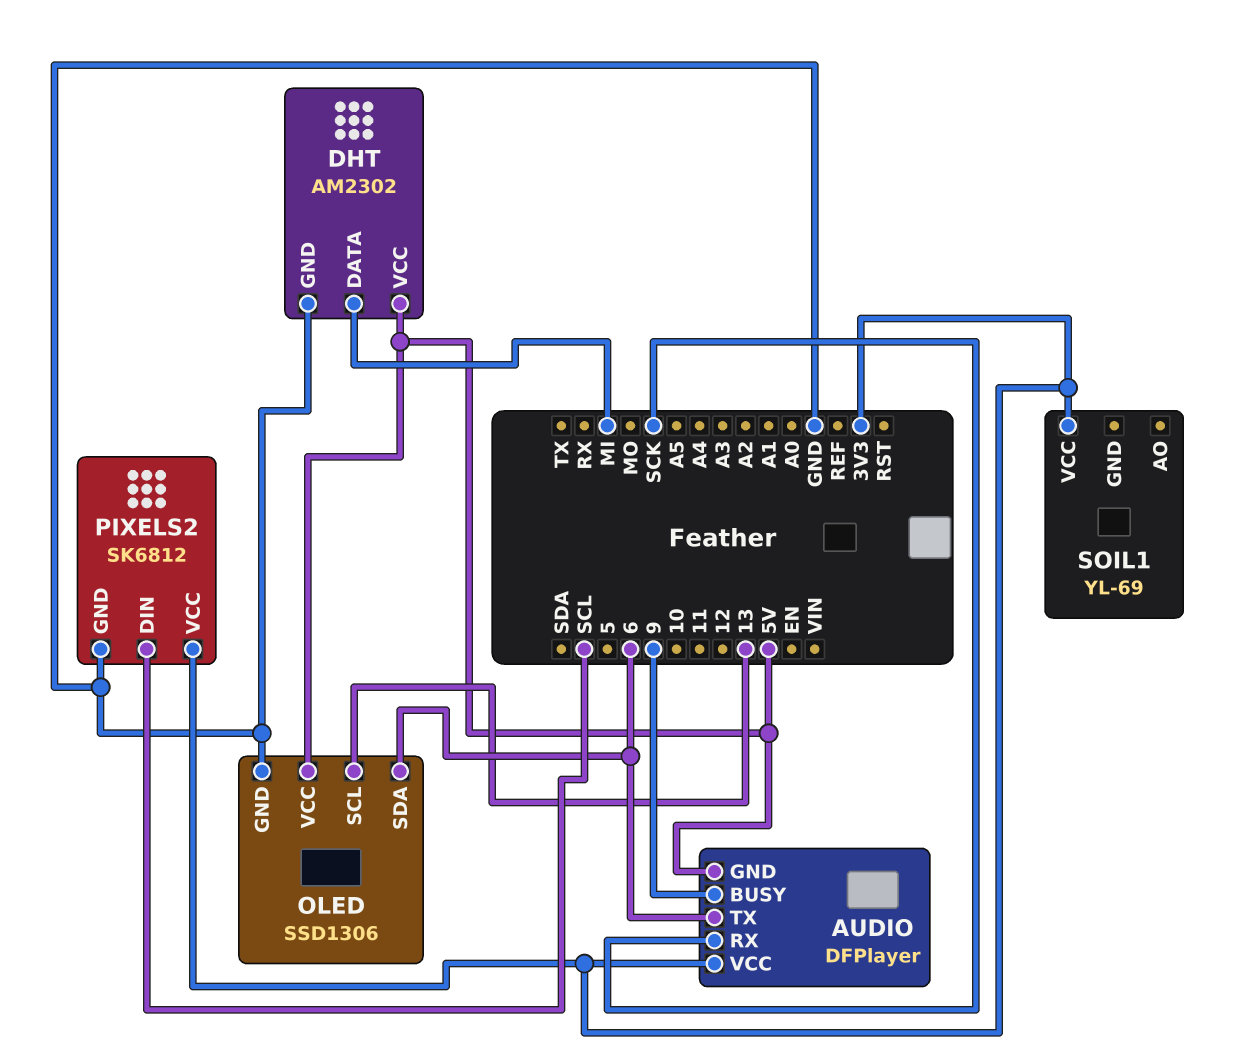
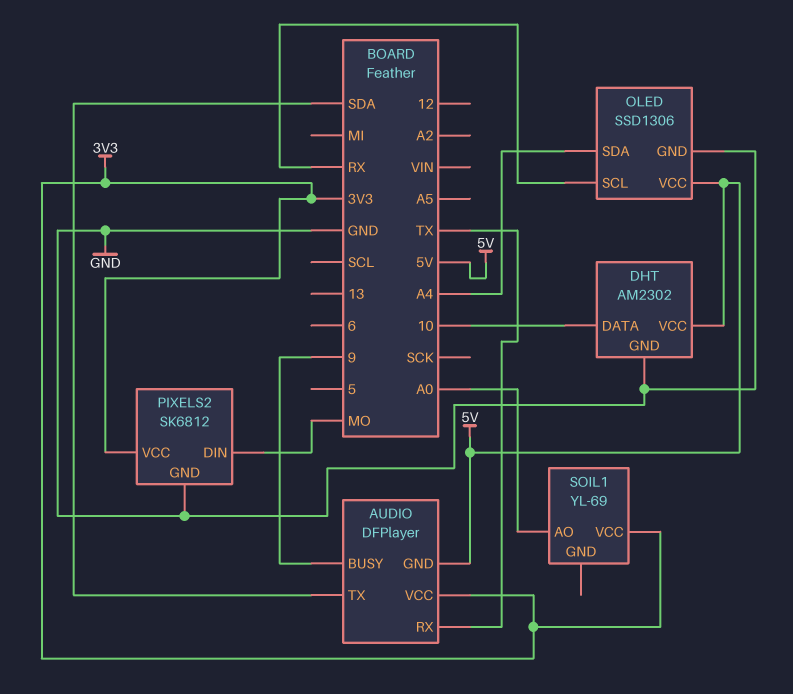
AUDIO pin RX: SCK -> TX
AUDIO pin TX: 6 -> SDA
DHT pin DATA: MI -> 10
OLED pin SCL: 13 -> RX
OLED pin SDA: 6 -> A4
PIXELS2 pin DIN: SCL -> MO
SOIL1 pin AO: none -> A0

